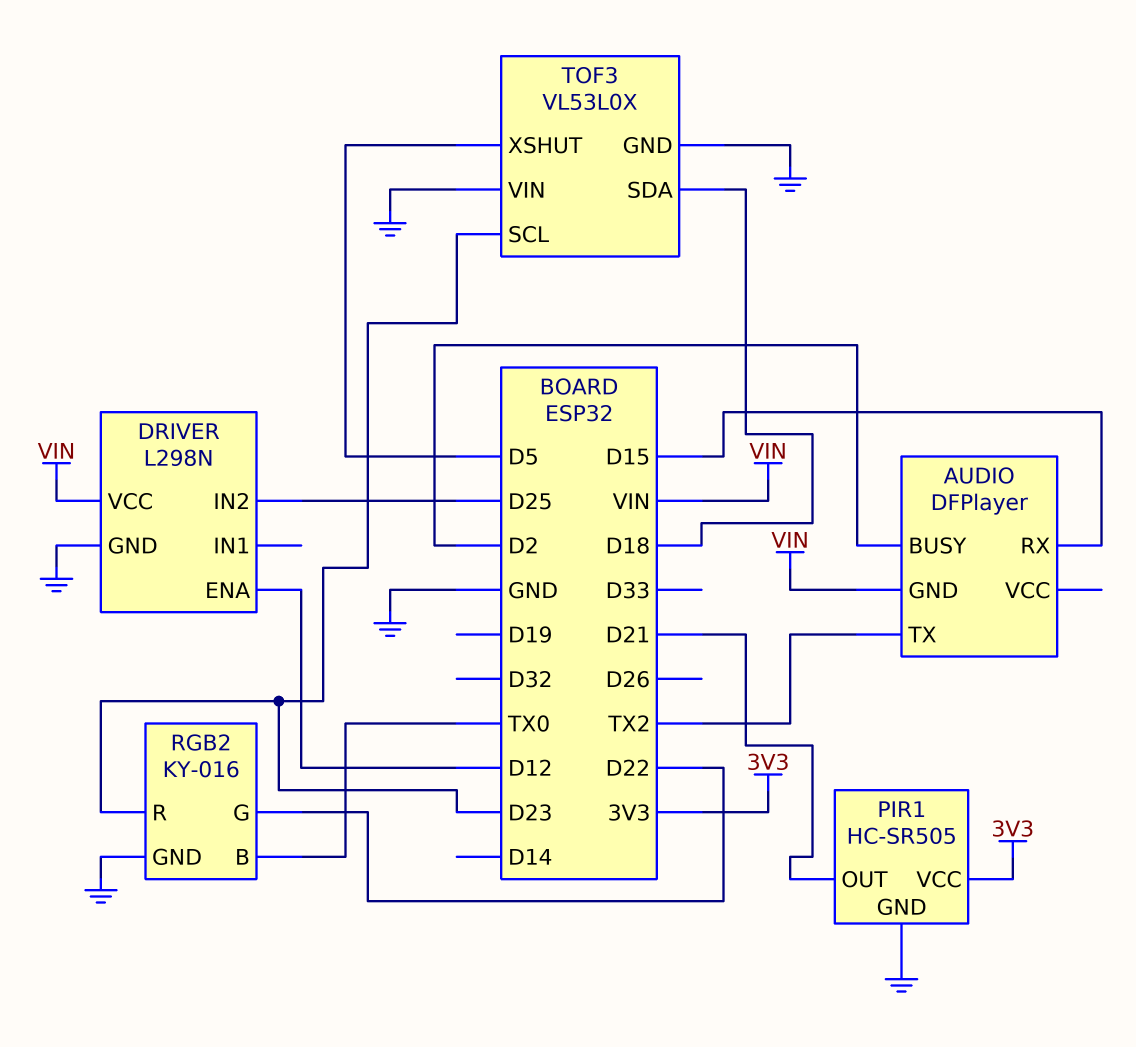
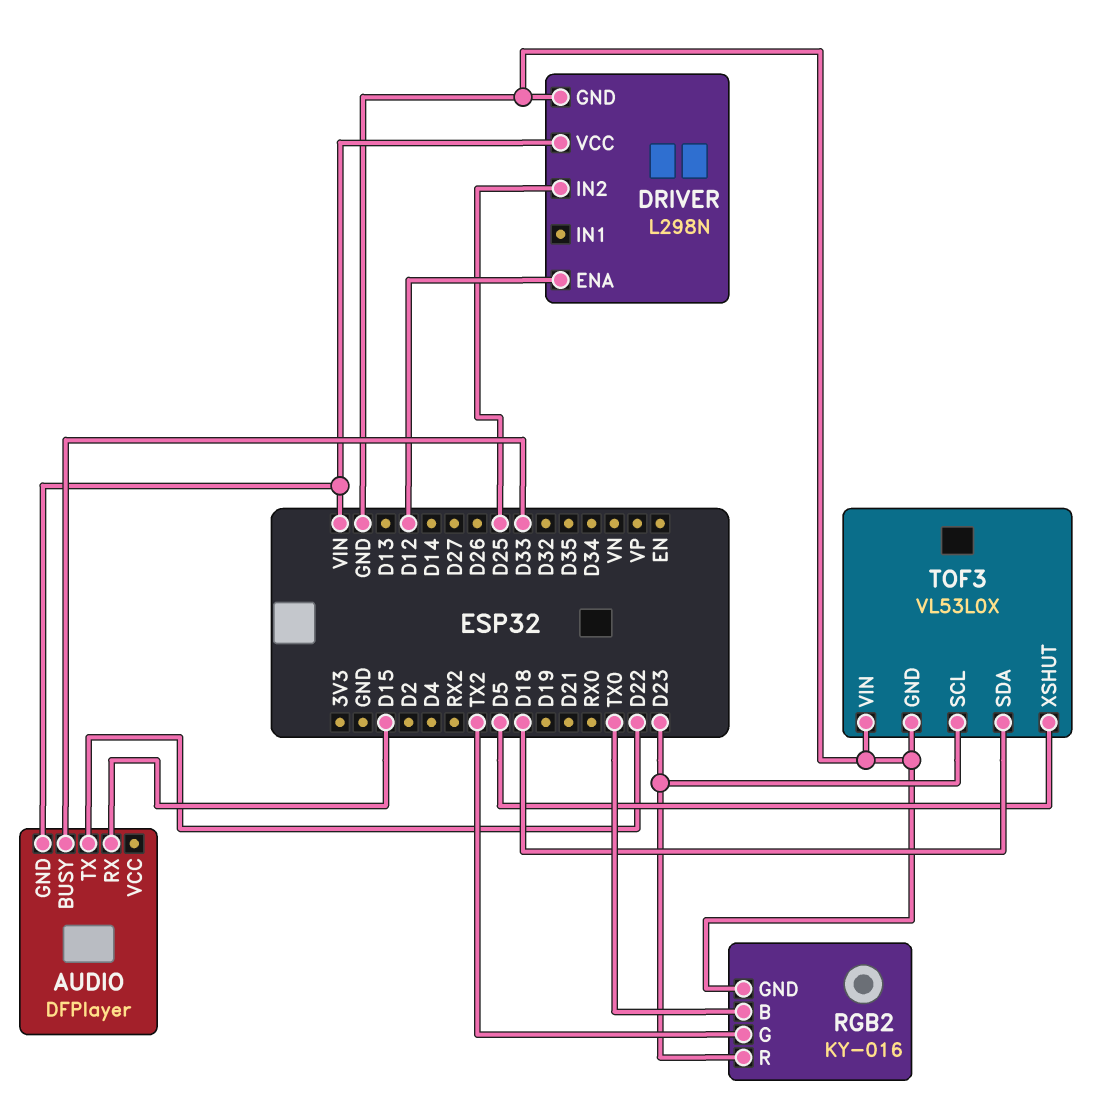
AUDIO pin BUSY: D2 -> D33
AUDIO pin TX: TX2 -> D22
PIR1: HC-SR505 -> none
PIR1 pin GND: GND -> none
PIR1 pin OUT: D21 -> none
PIR1 pin VCC: 3V3 -> none
RGB2 pin G: D22 -> TX2

